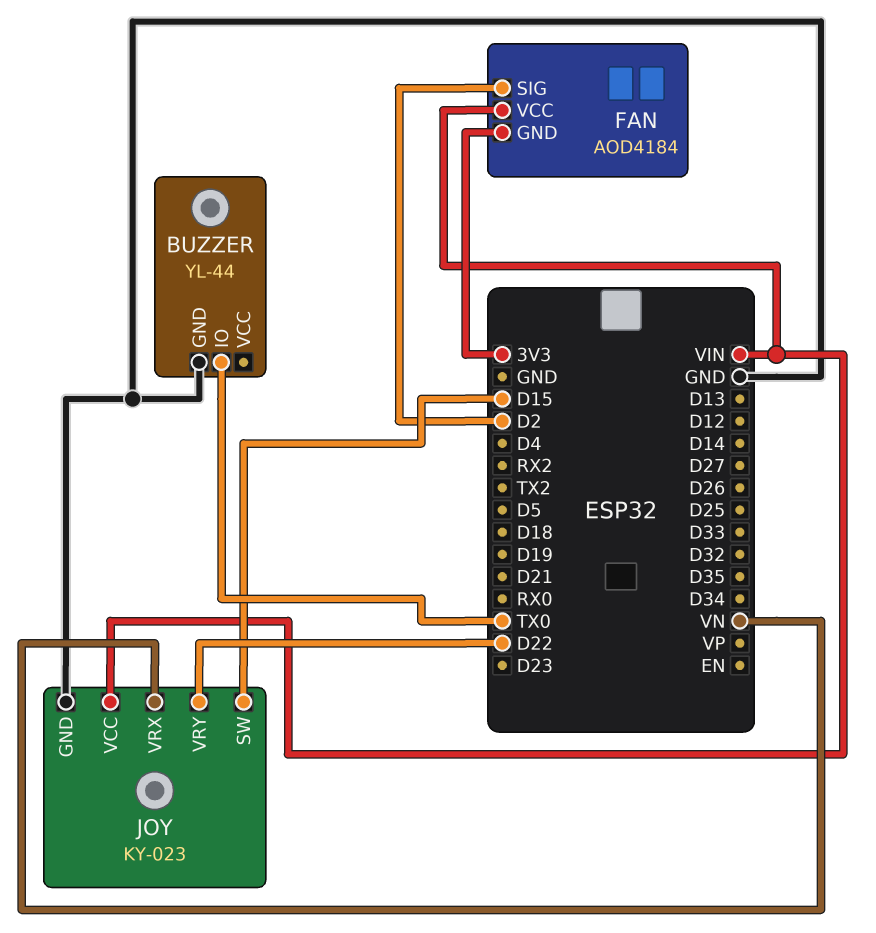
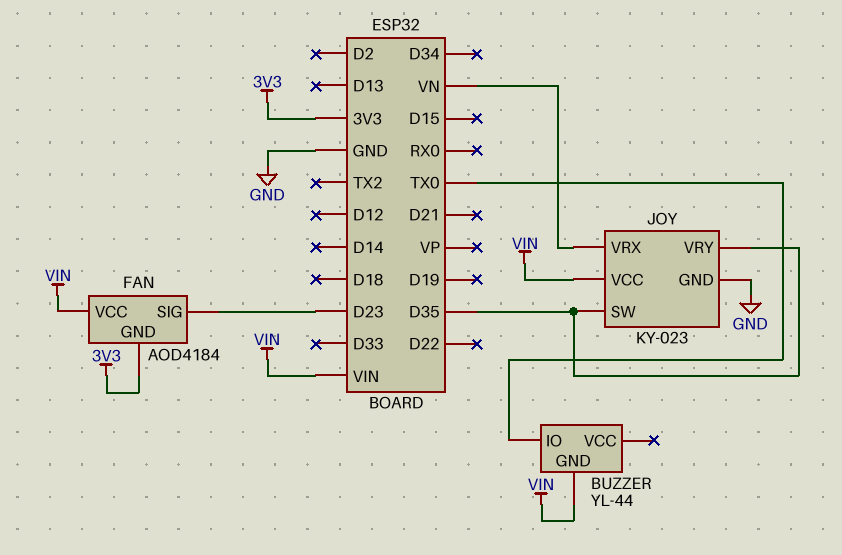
BUZZER pin GND: GND -> VIN
FAN pin SIG: D2 -> D23
JOY pin SW: D15 -> D35
JOY pin VRY: D22 -> D35

